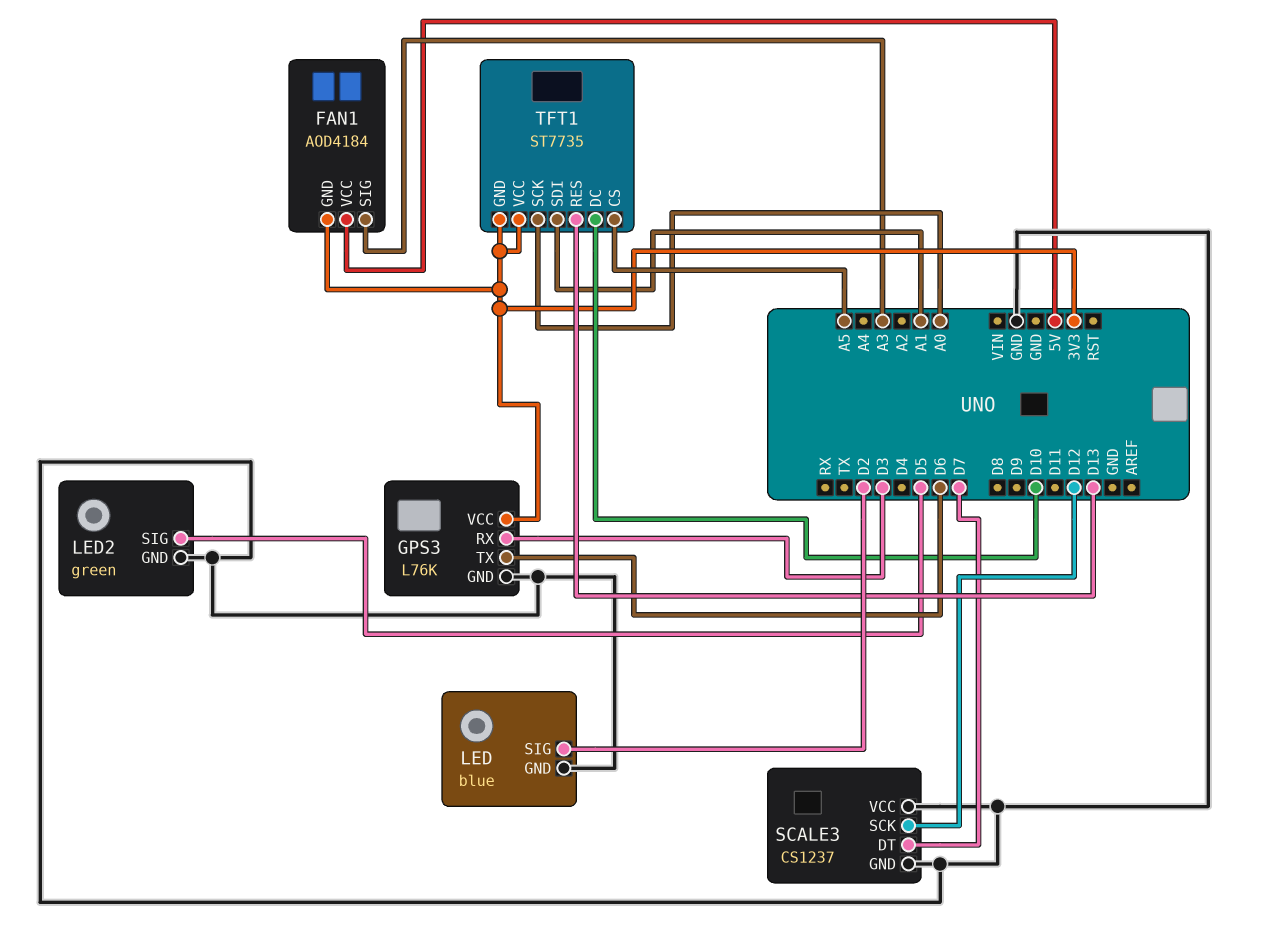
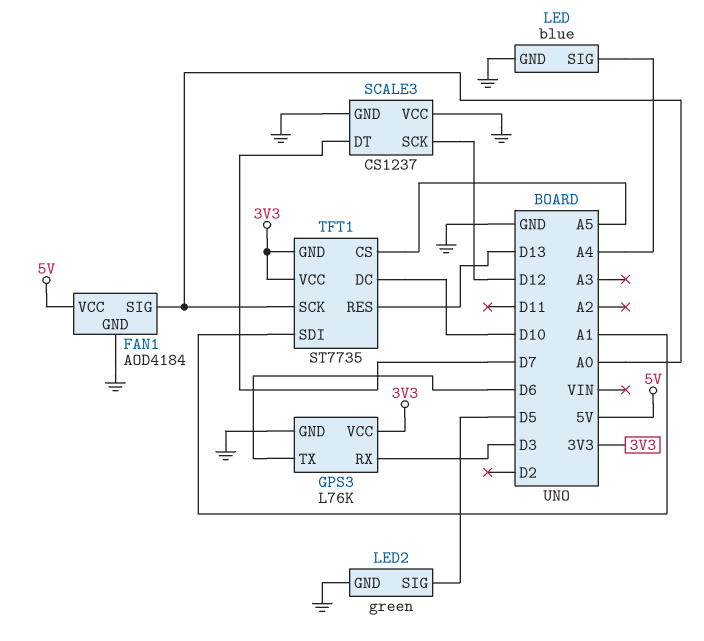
FAN1 pin GND: 3V3 -> GND
FAN1 pin SIG: A3 -> A0
LED pin SIG: D2 -> A4

